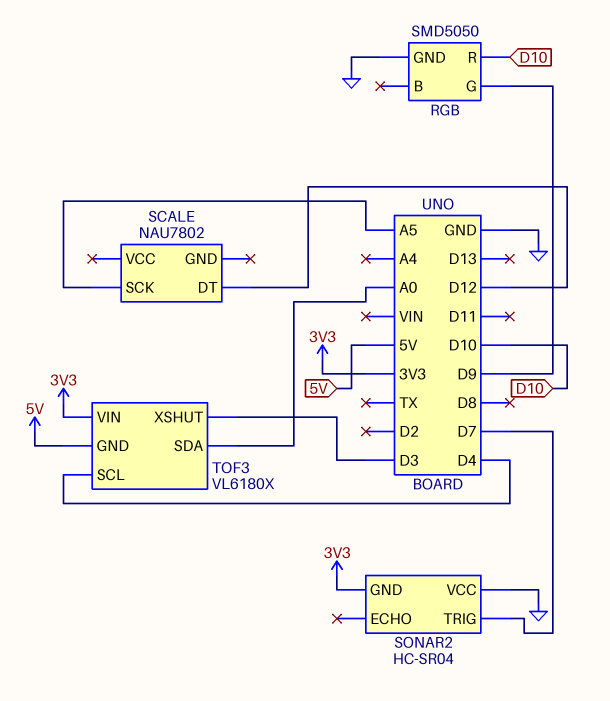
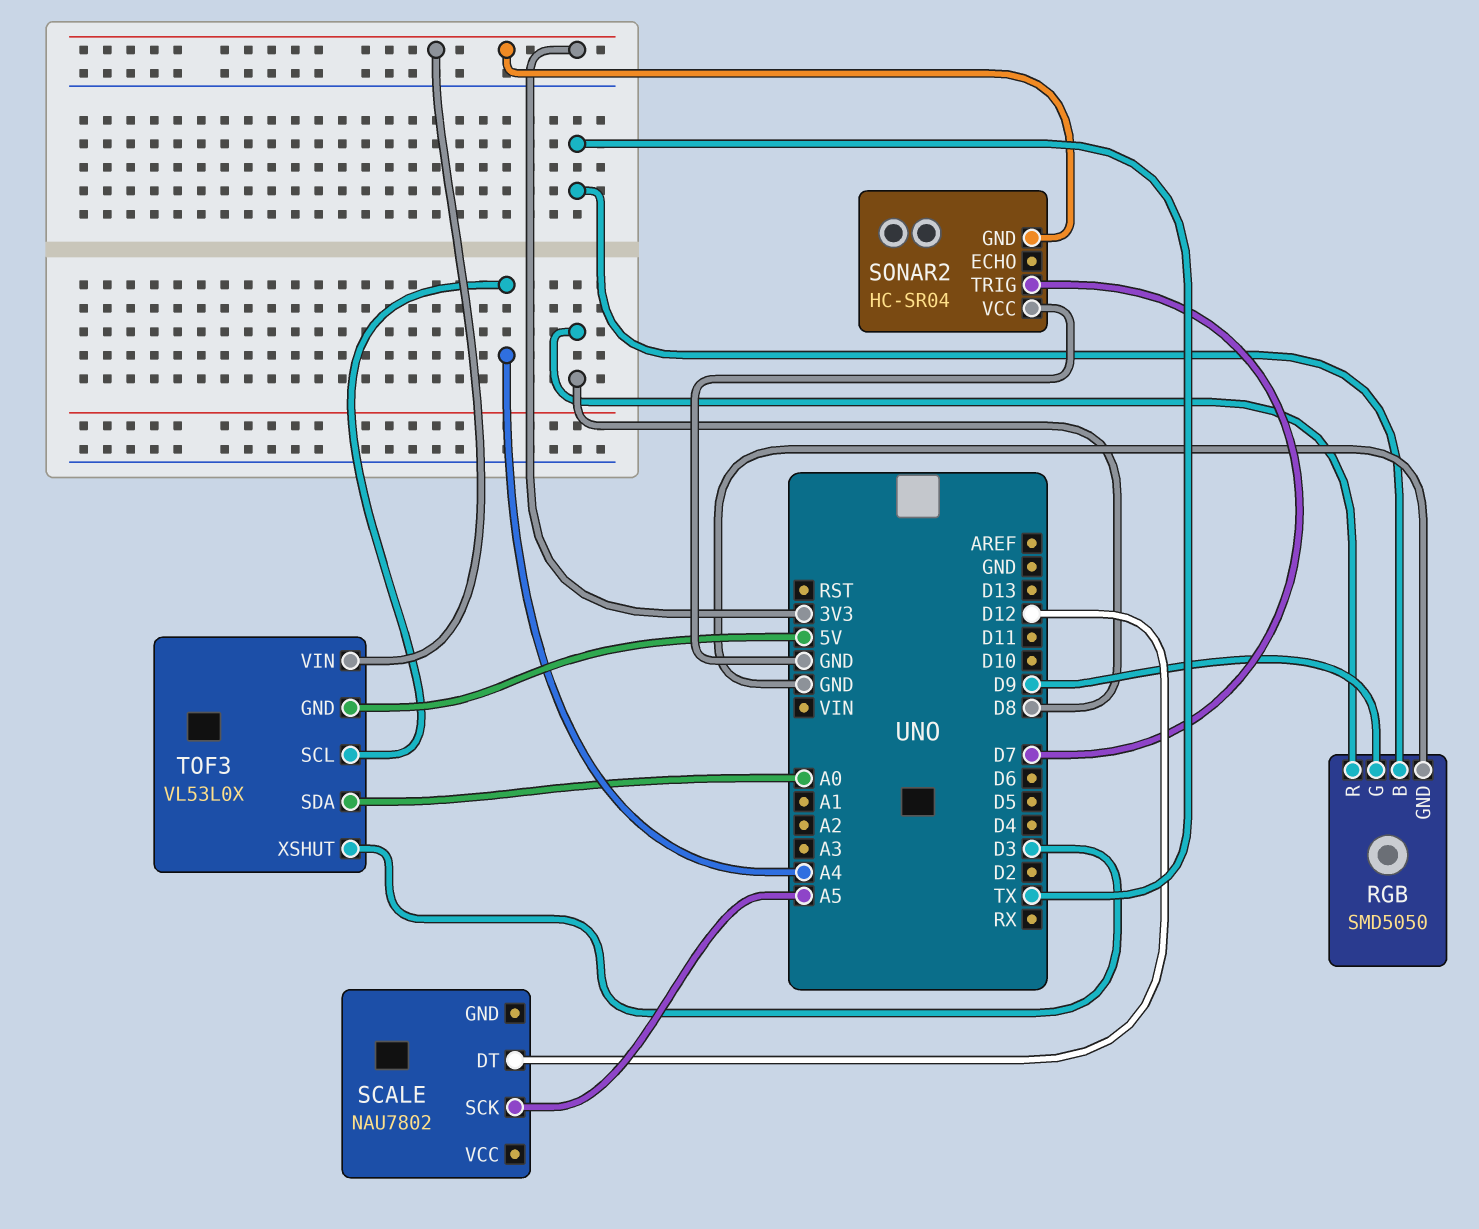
RGB pin B: none -> TX
RGB pin R: D10 -> D8
TOF3: VL6180X -> VL53L0X
TOF3 pin SCL: D4 -> A4

